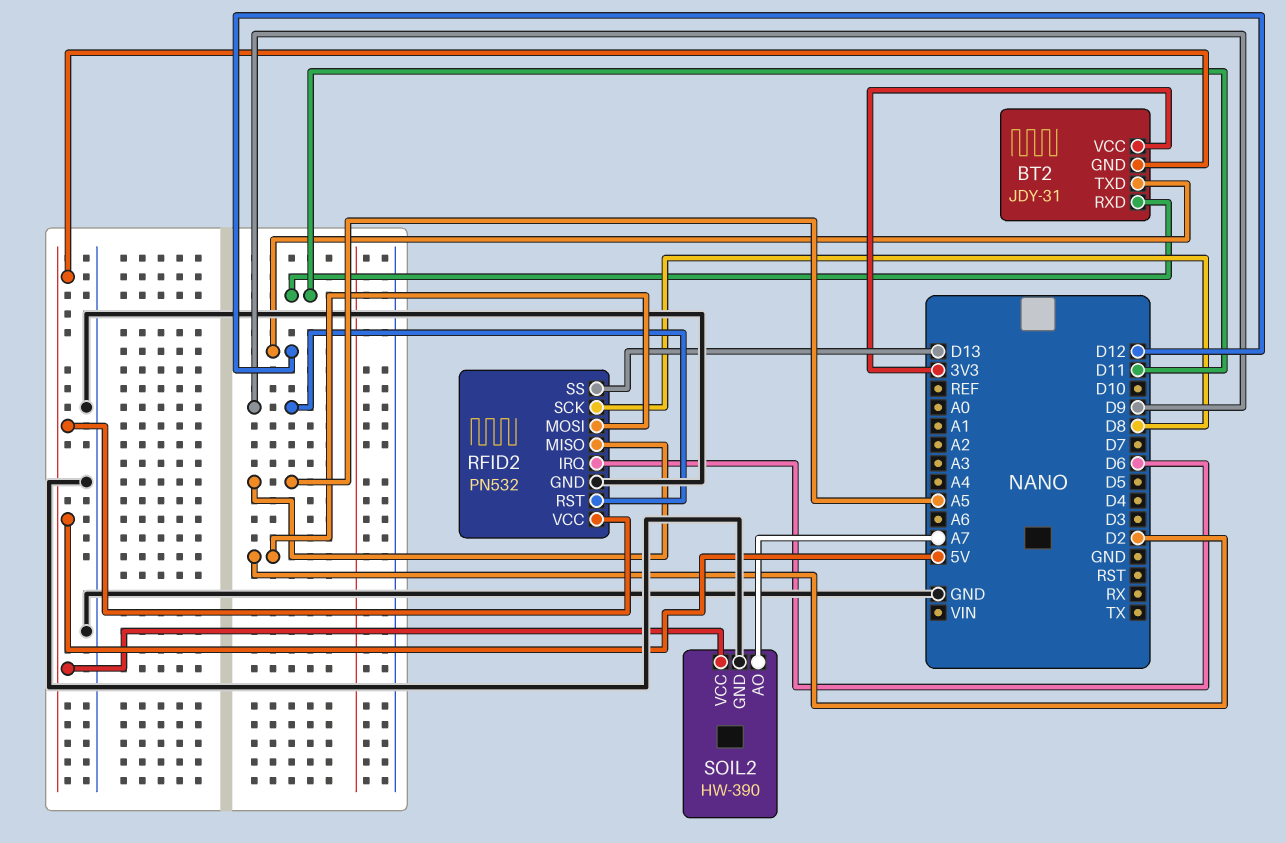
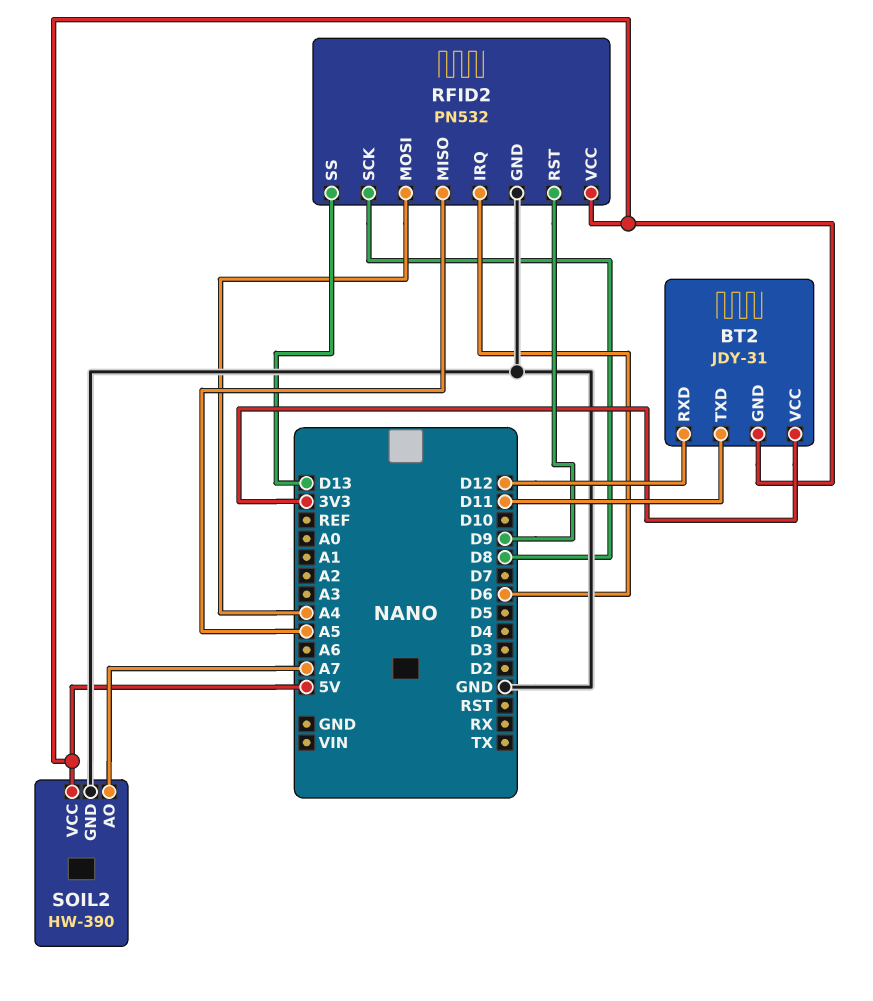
BT2 pin RXD: D11 -> D12
BT2 pin TXD: D12 -> D11
RFID2 pin MOSI: D2 -> A4

